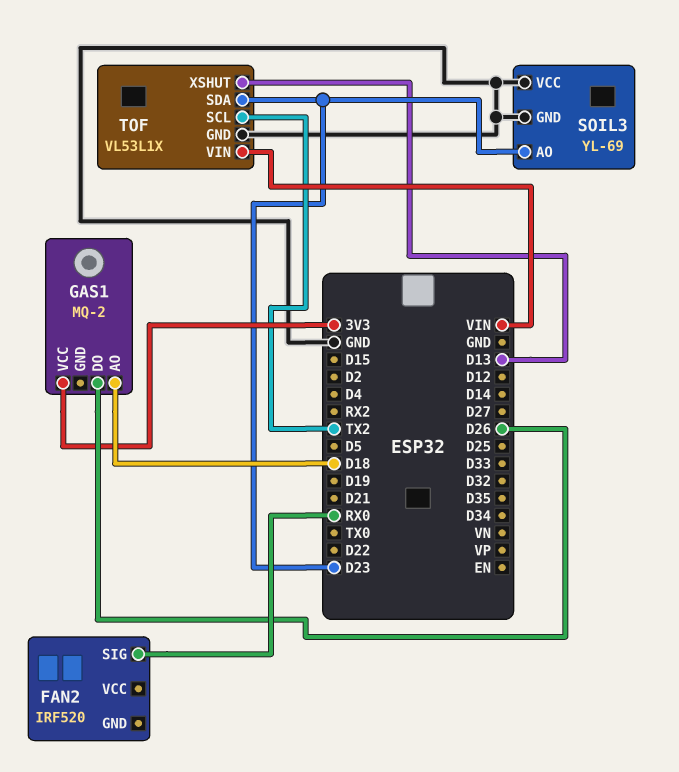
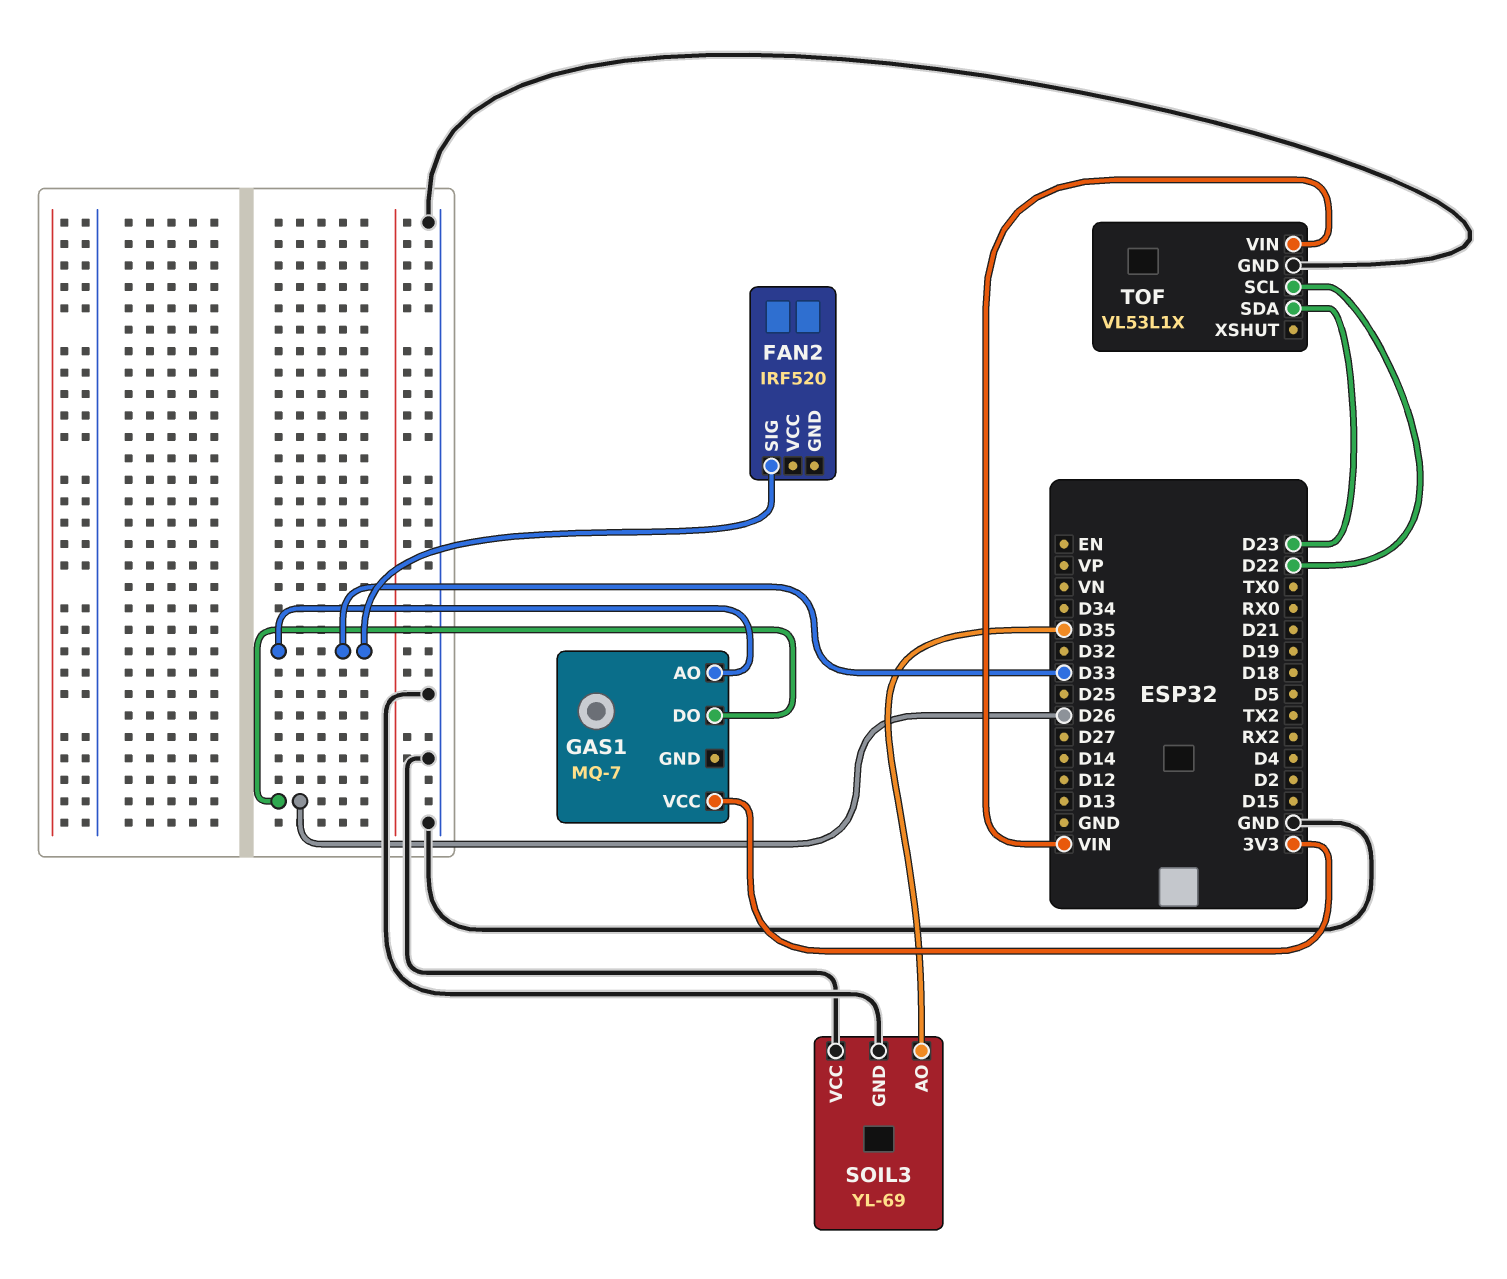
FAN2 pin SIG: RX0 -> D33
GAS1: MQ-2 -> MQ-7
GAS1 pin AO: D18 -> D33
SOIL3 pin AO: D23 -> D35
TOF pin SCL: TX2 -> D22
TOF pin XSHUT: D13 -> none

